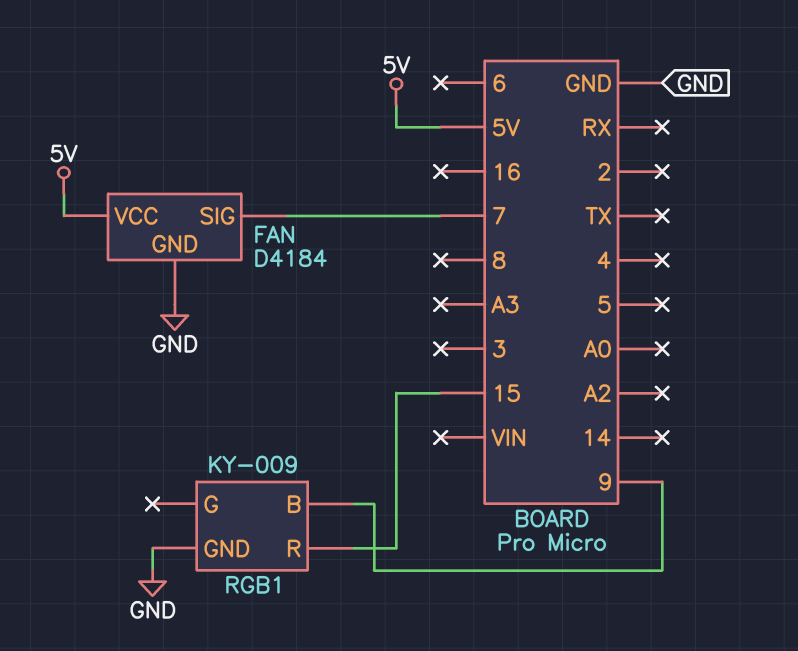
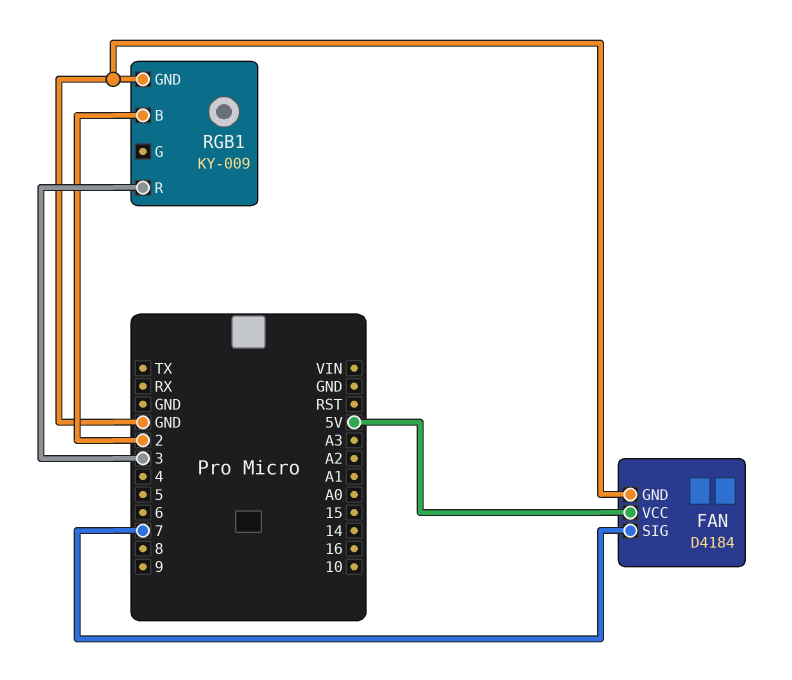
RGB1 pin B: 9 -> 2
RGB1 pin R: 15 -> 3

